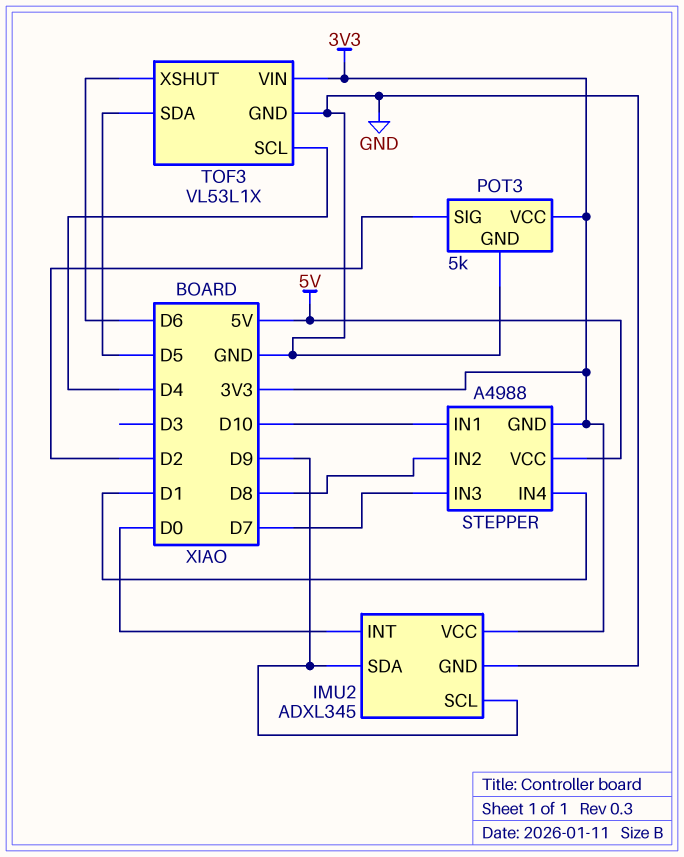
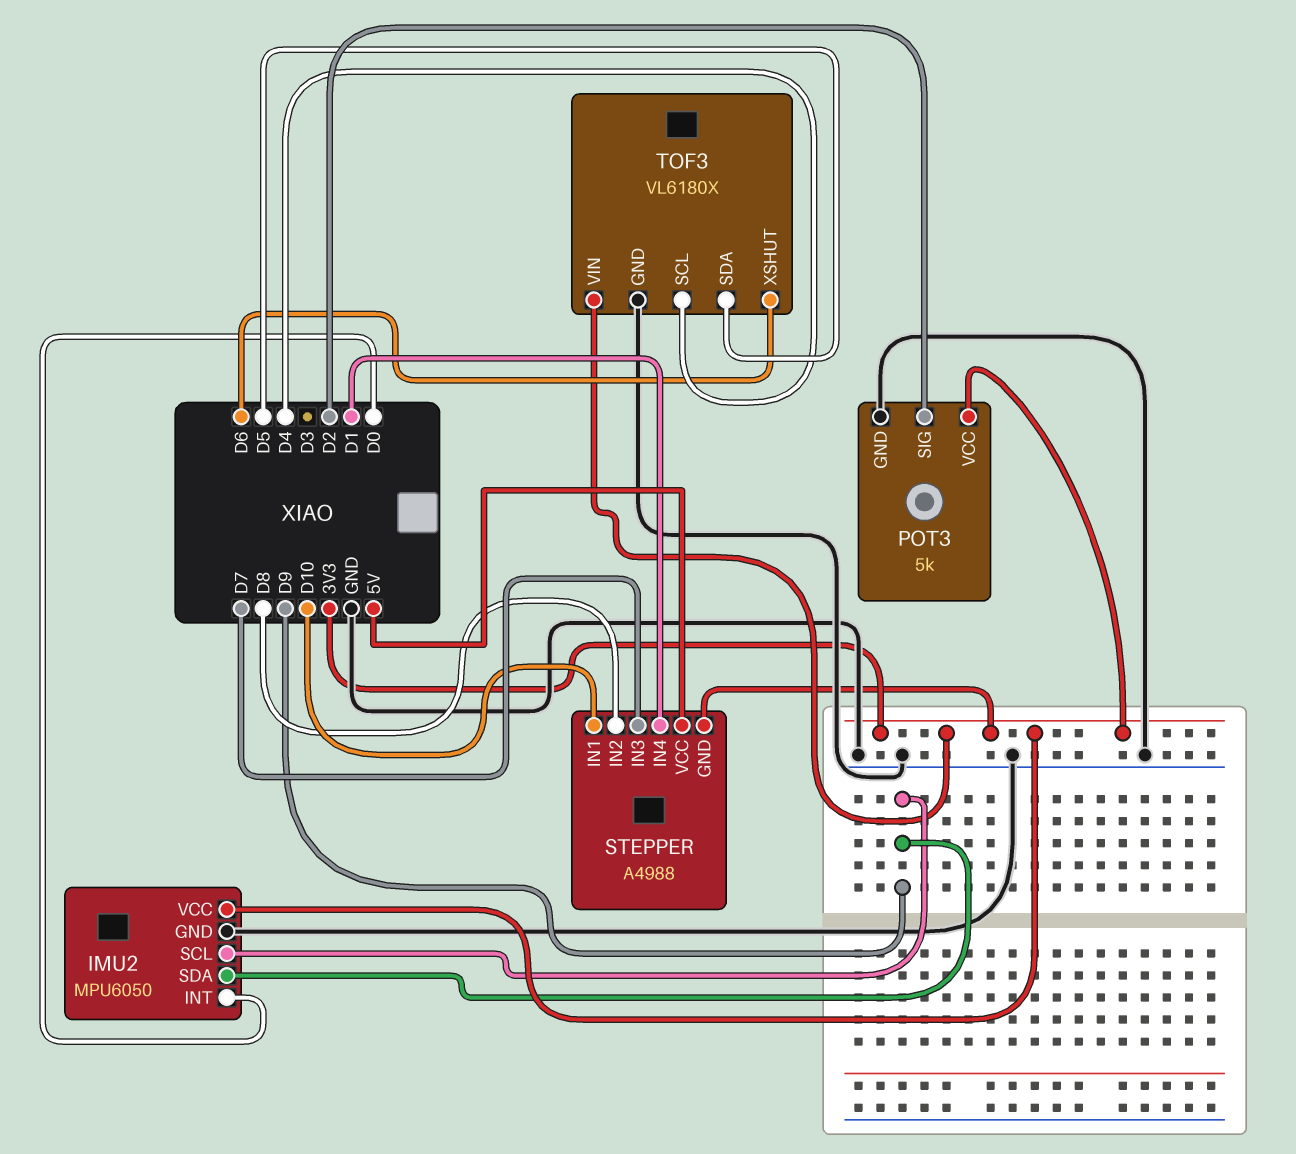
IMU2: ADXL345 -> MPU6050
TOF3: VL53L1X -> VL6180X

